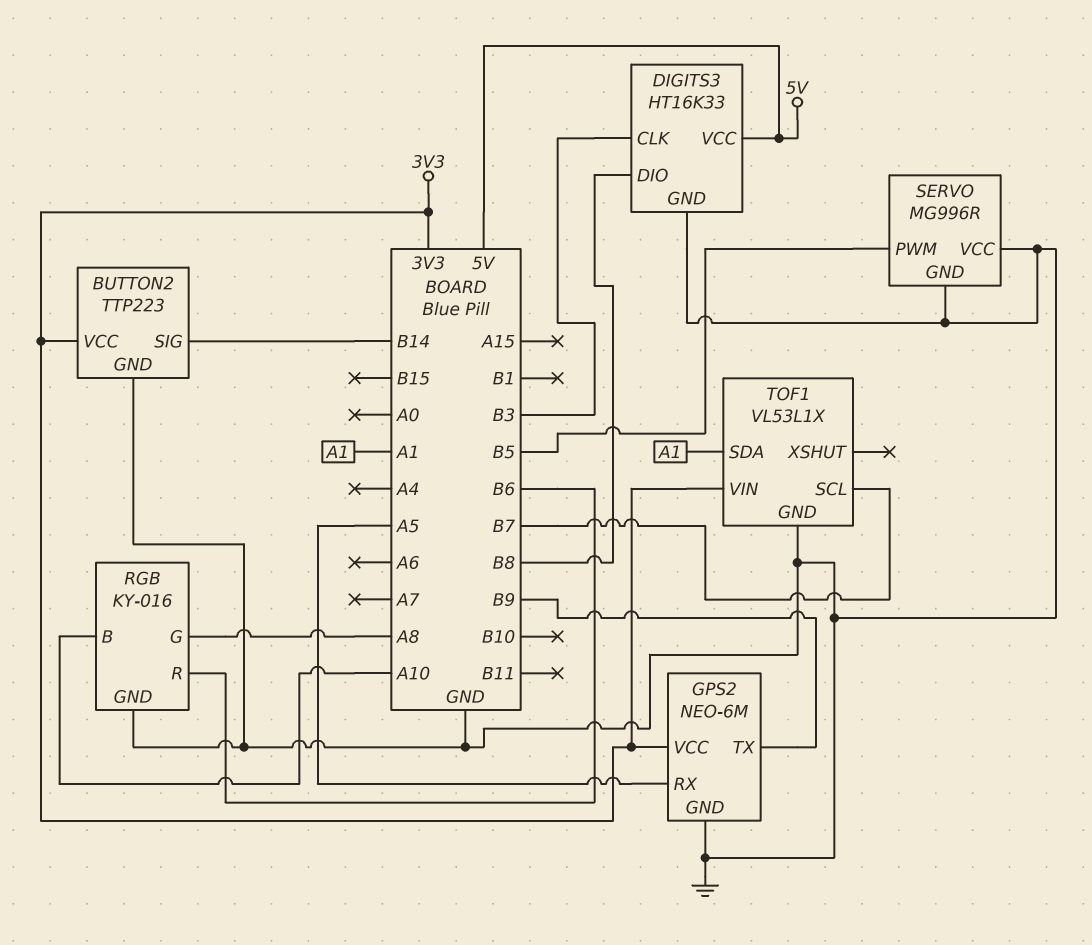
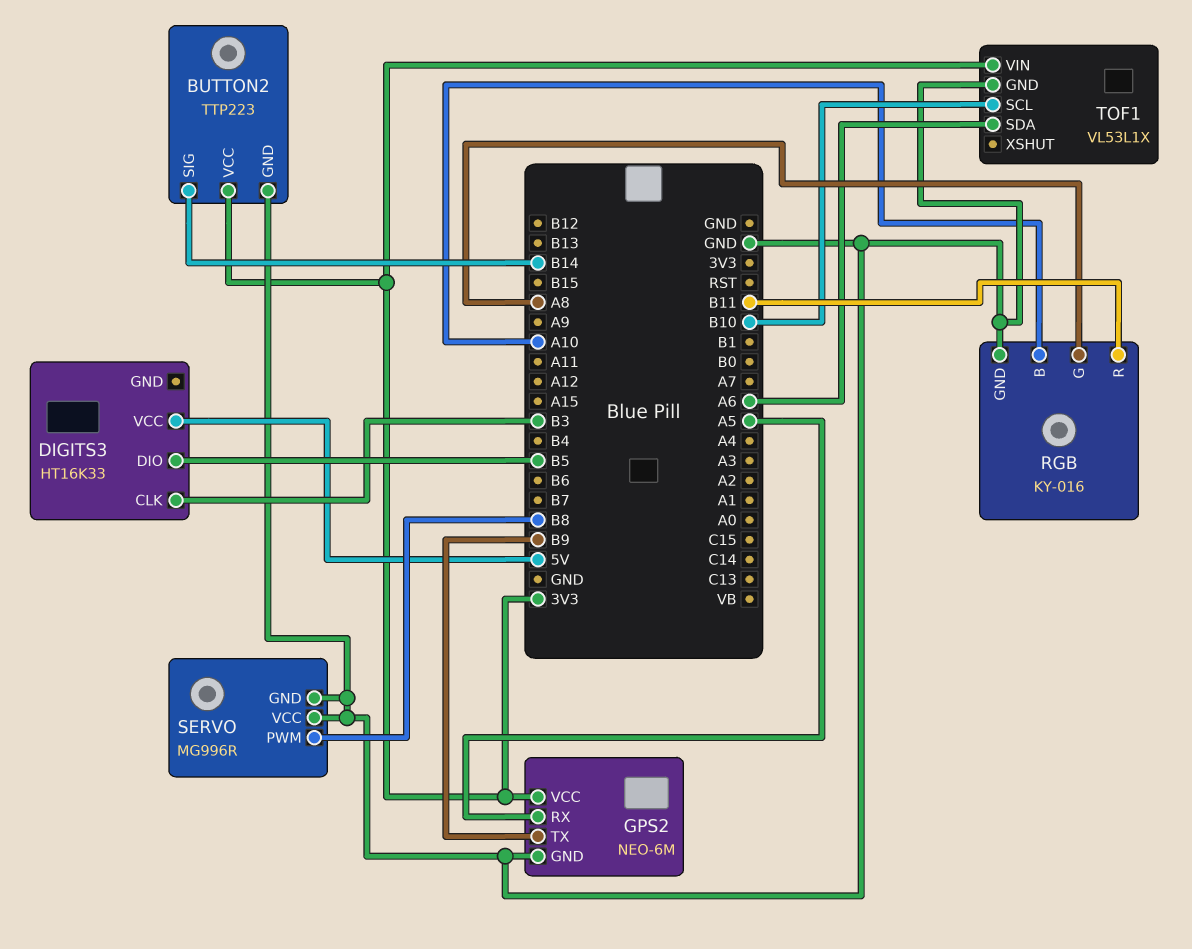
DIGITS3 pin DIO: B8 -> B5
DIGITS3 pin GND: GND -> none
RGB pin R: B6 -> B11
SERVO pin PWM: B5 -> B8
TOF1 pin SCL: B7 -> B10
TOF1 pin SDA: A1 -> A6

